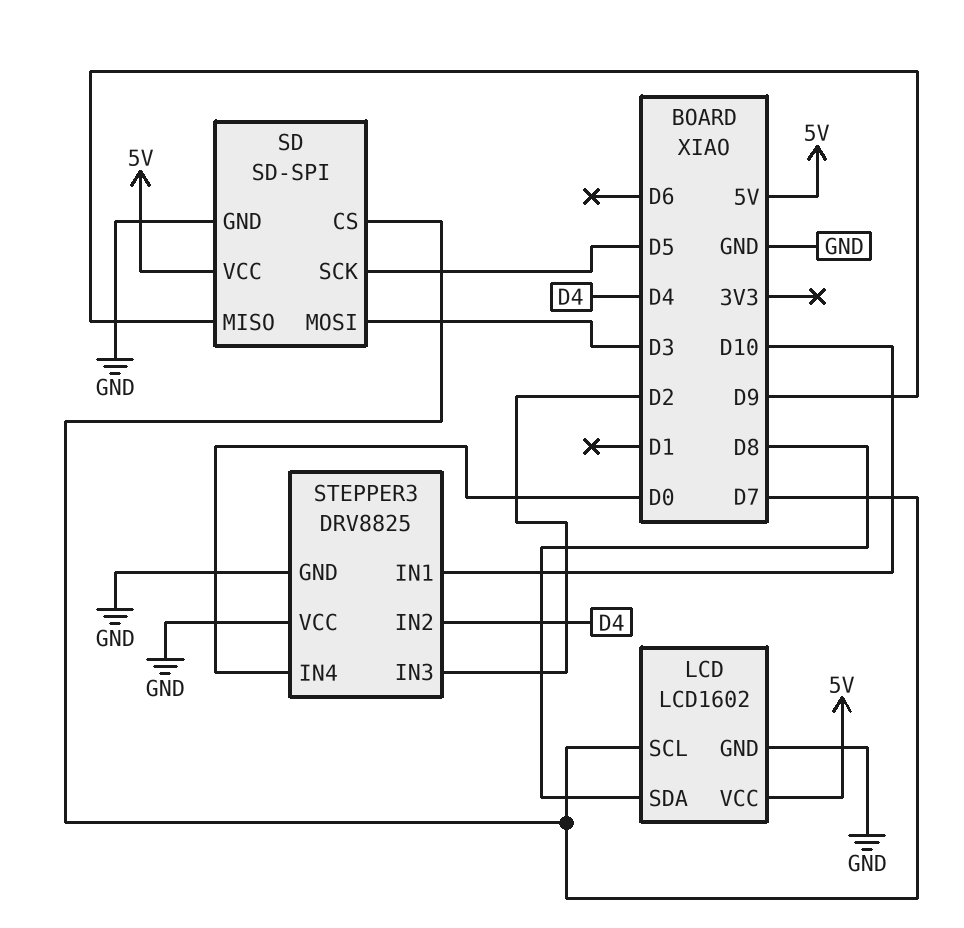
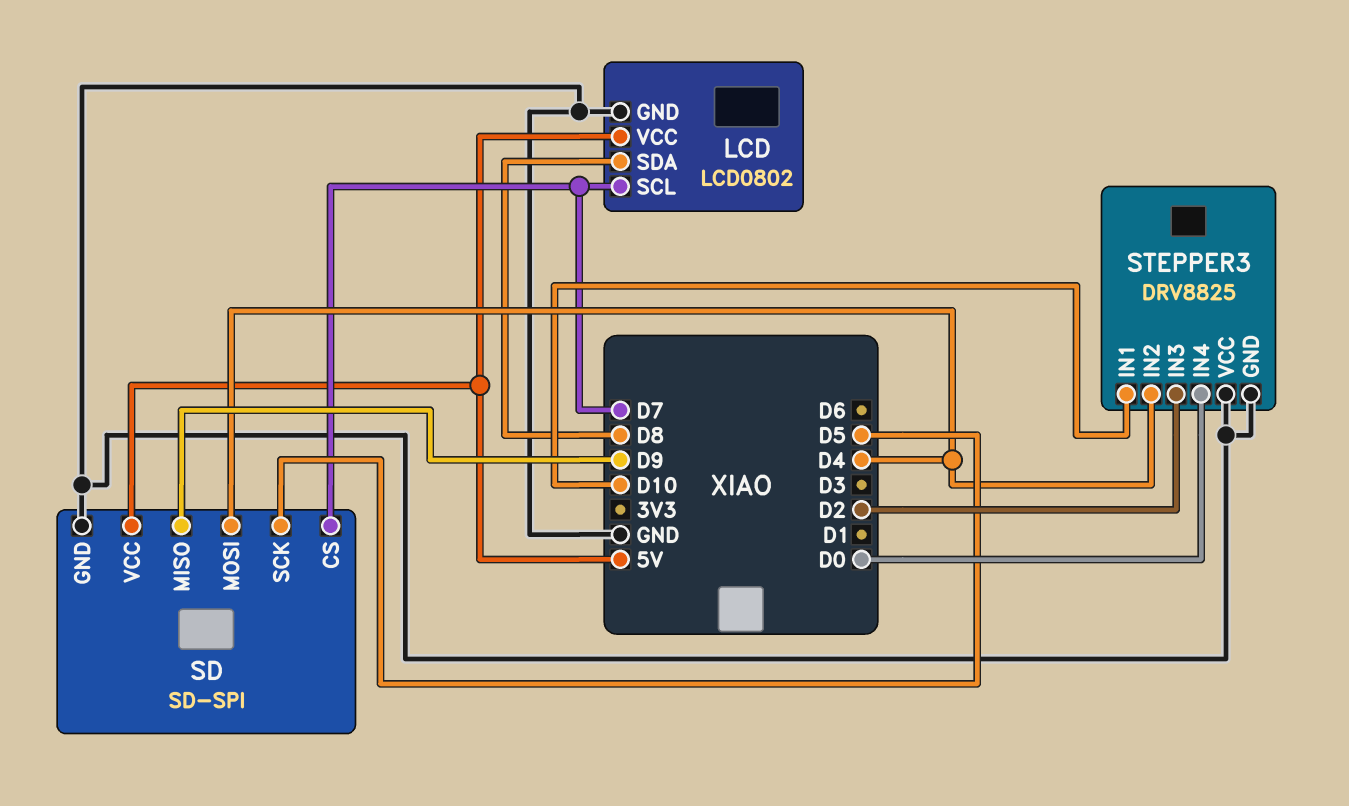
LCD: LCD1602 -> LCD0802
SD pin MOSI: D3 -> D4

